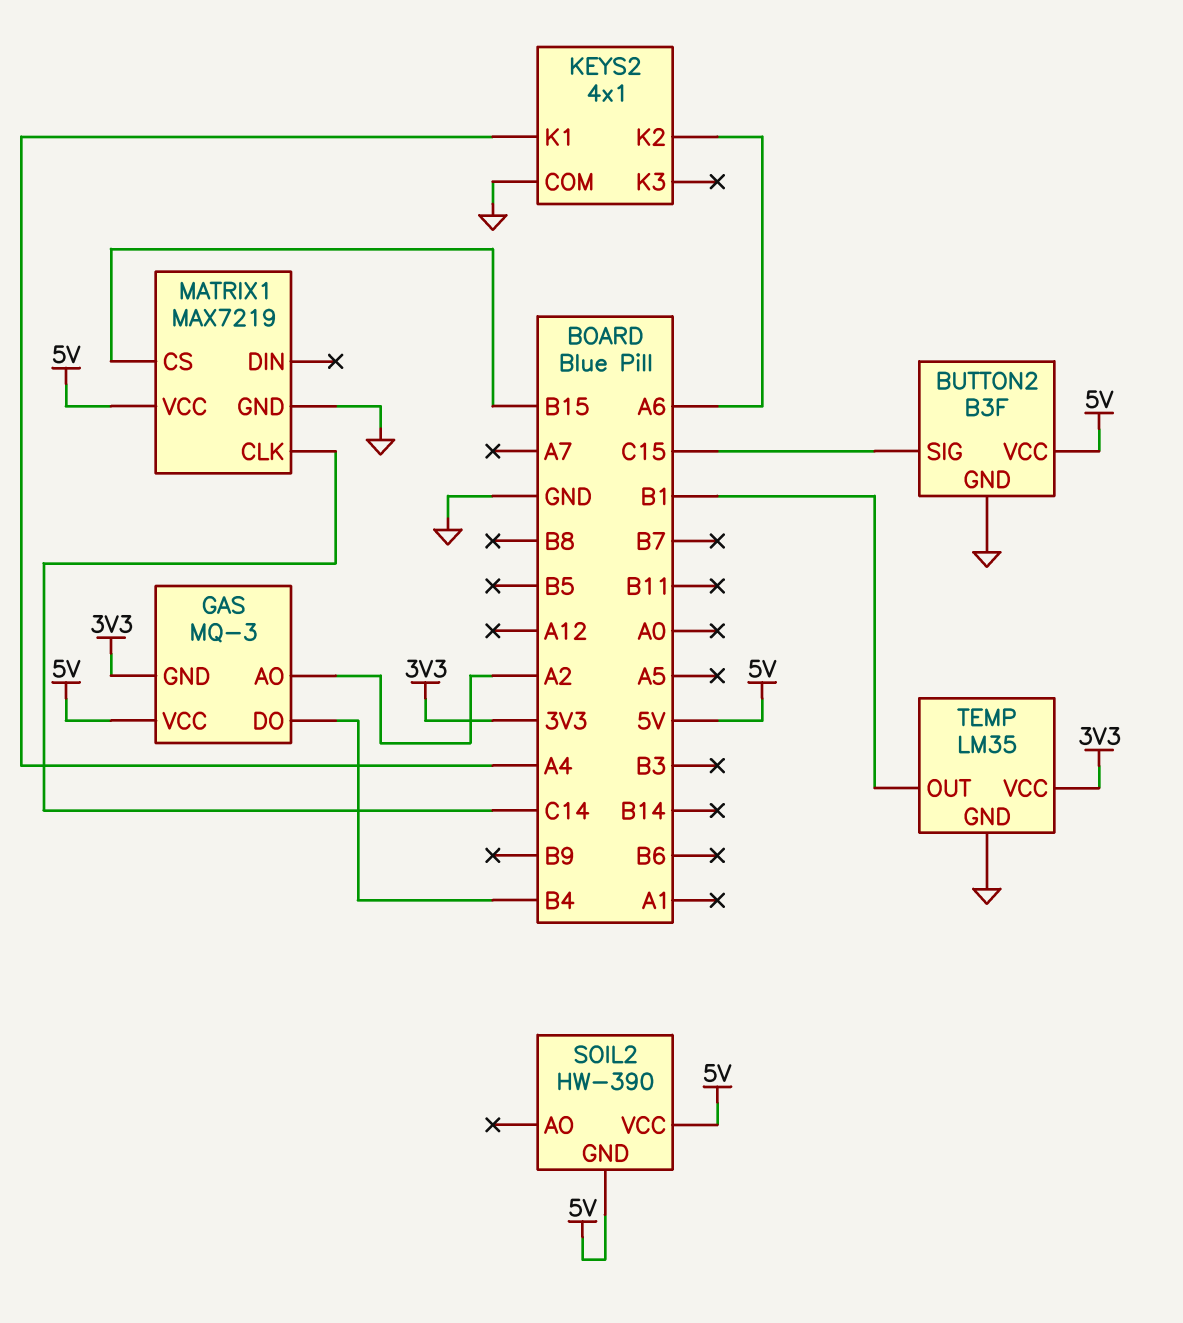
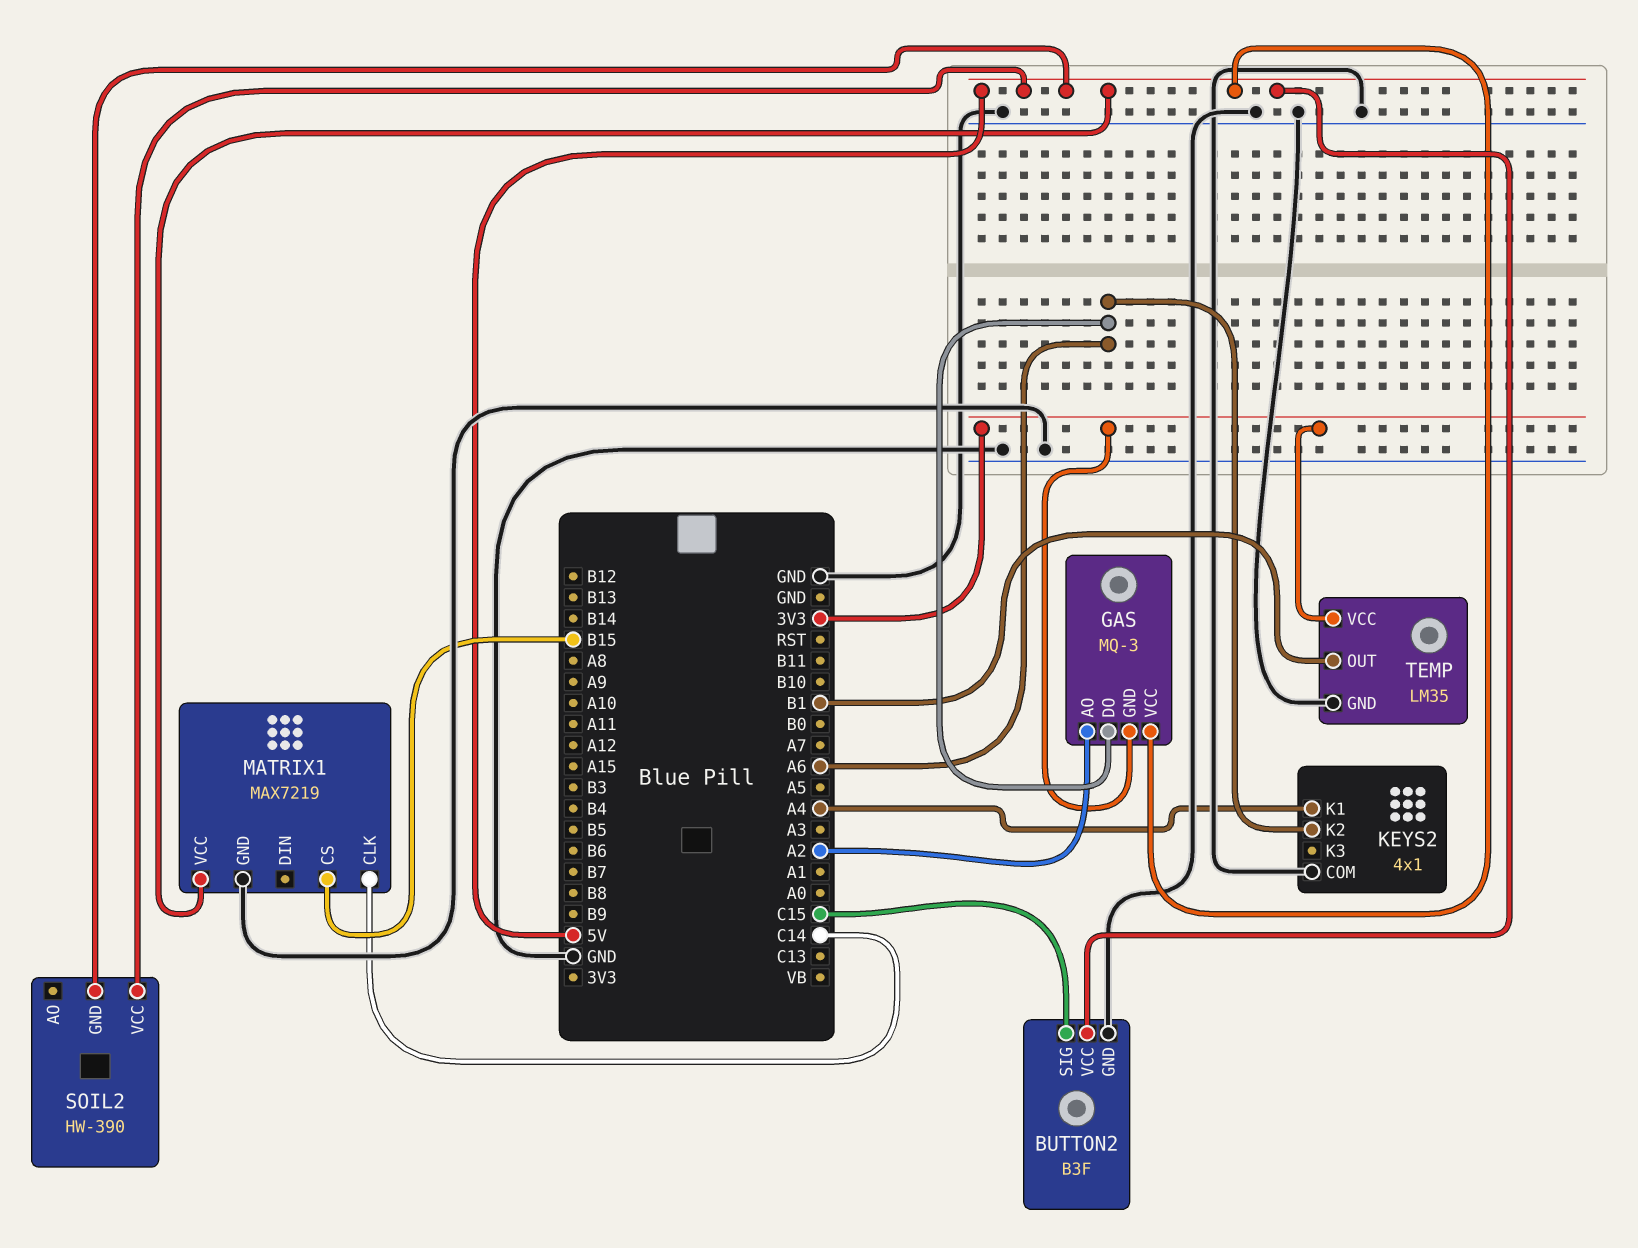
GAS pin DO: B4 -> A6

